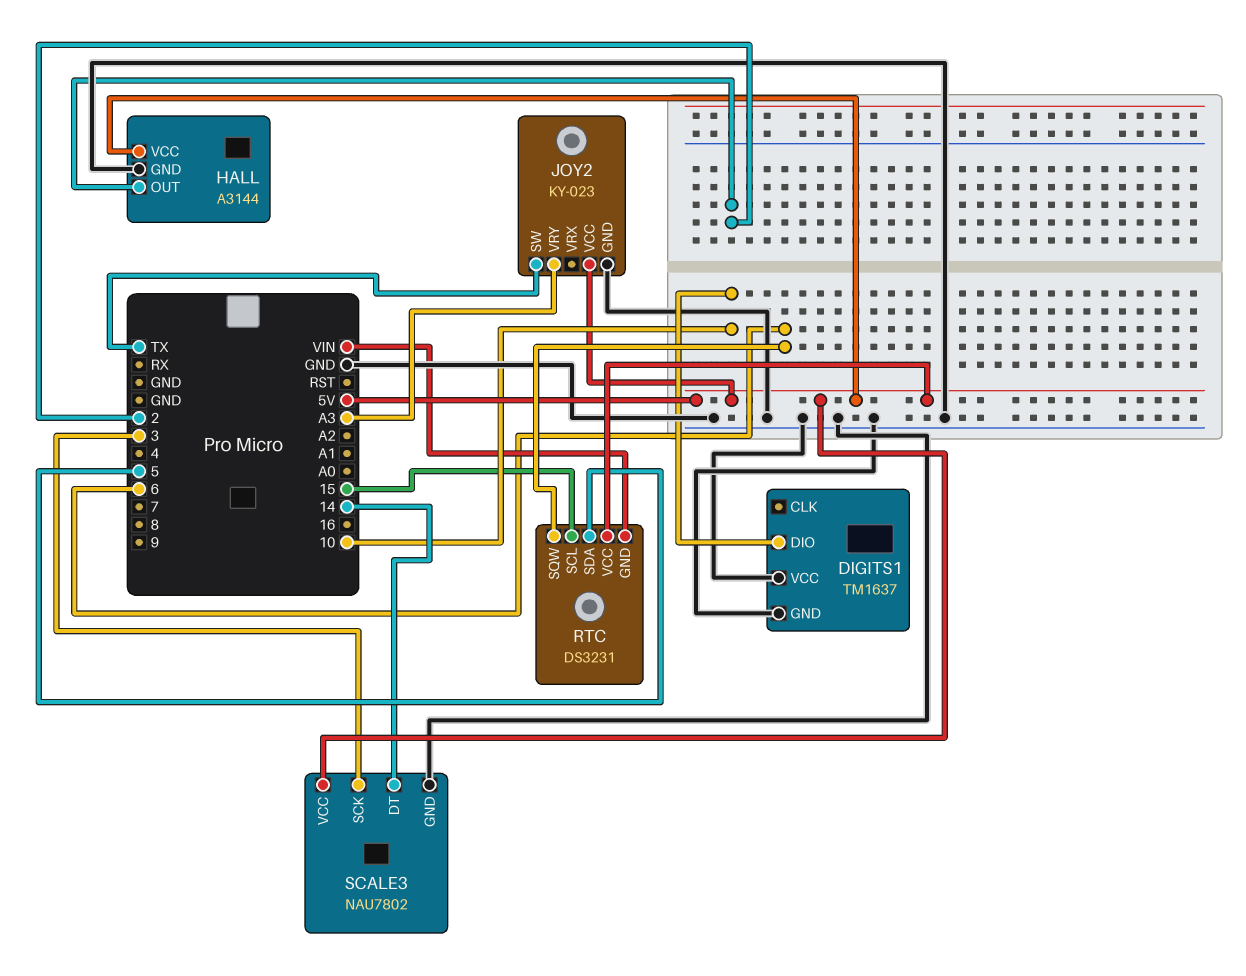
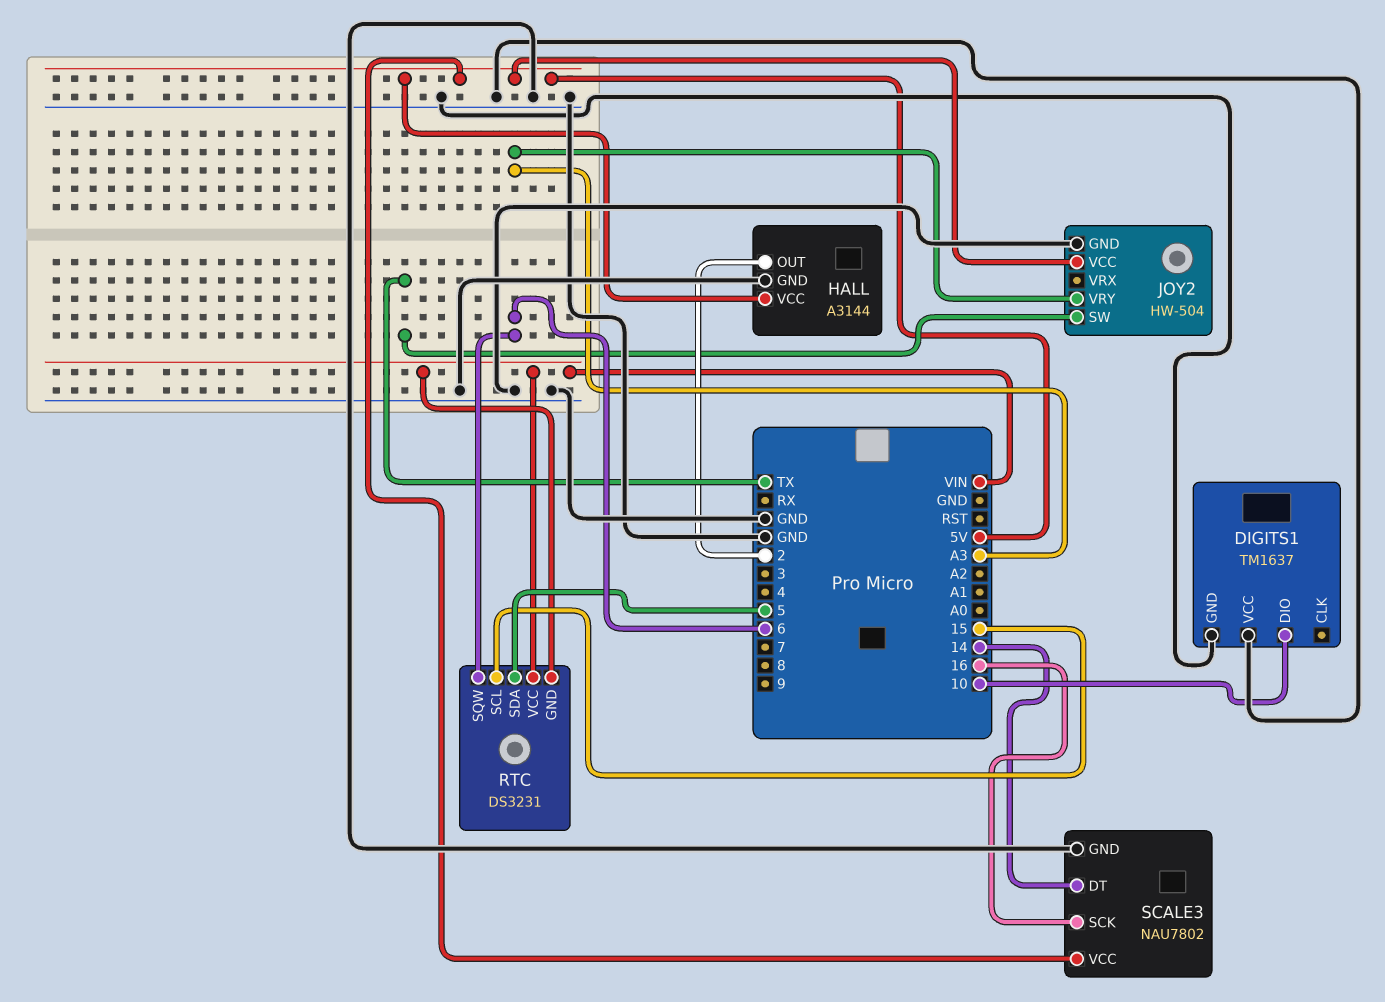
JOY2: KY-023 -> HW-504
RTC pin VCC: 5V -> VIN
SCALE3 pin SCK: 3 -> 16

